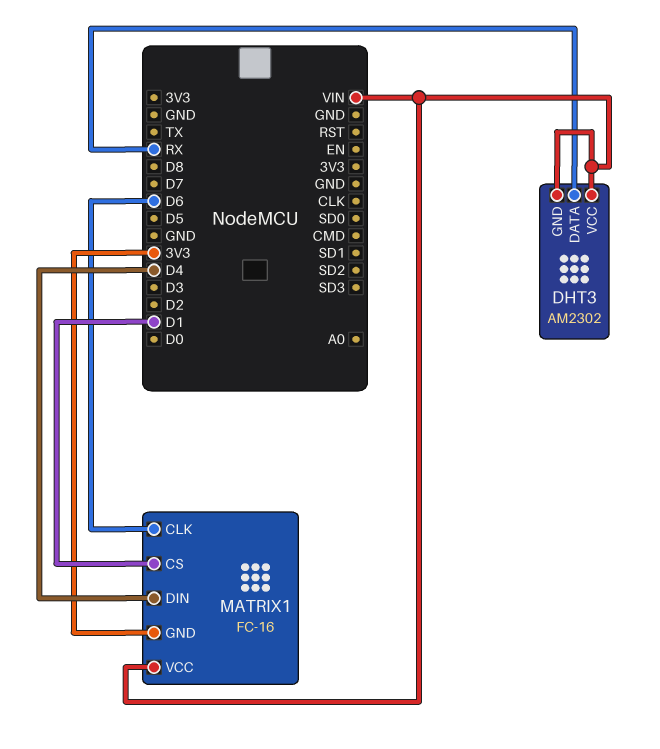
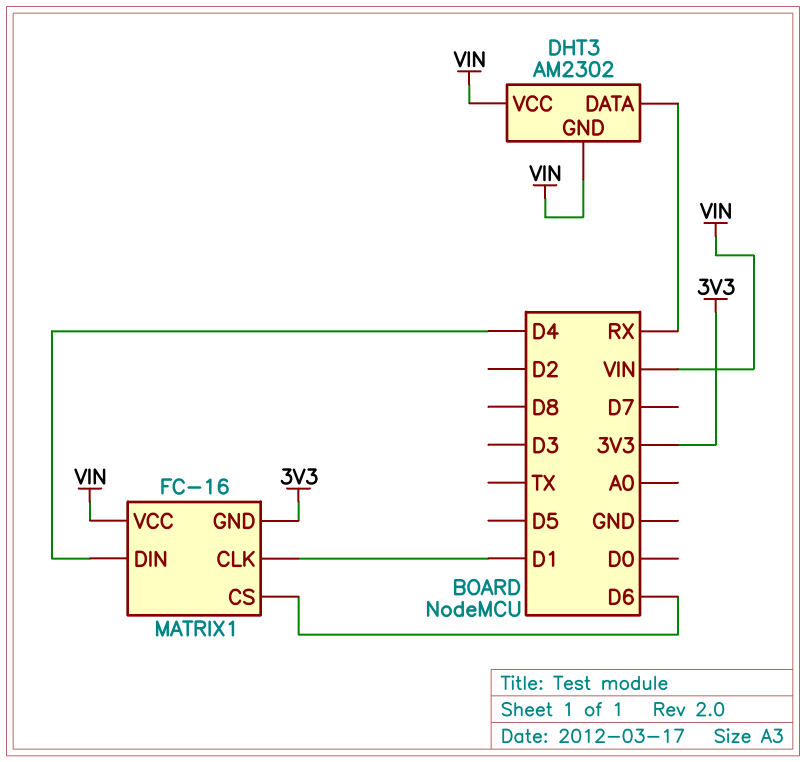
MATRIX1 pin CLK: D6 -> D1
MATRIX1 pin CS: D1 -> D6

